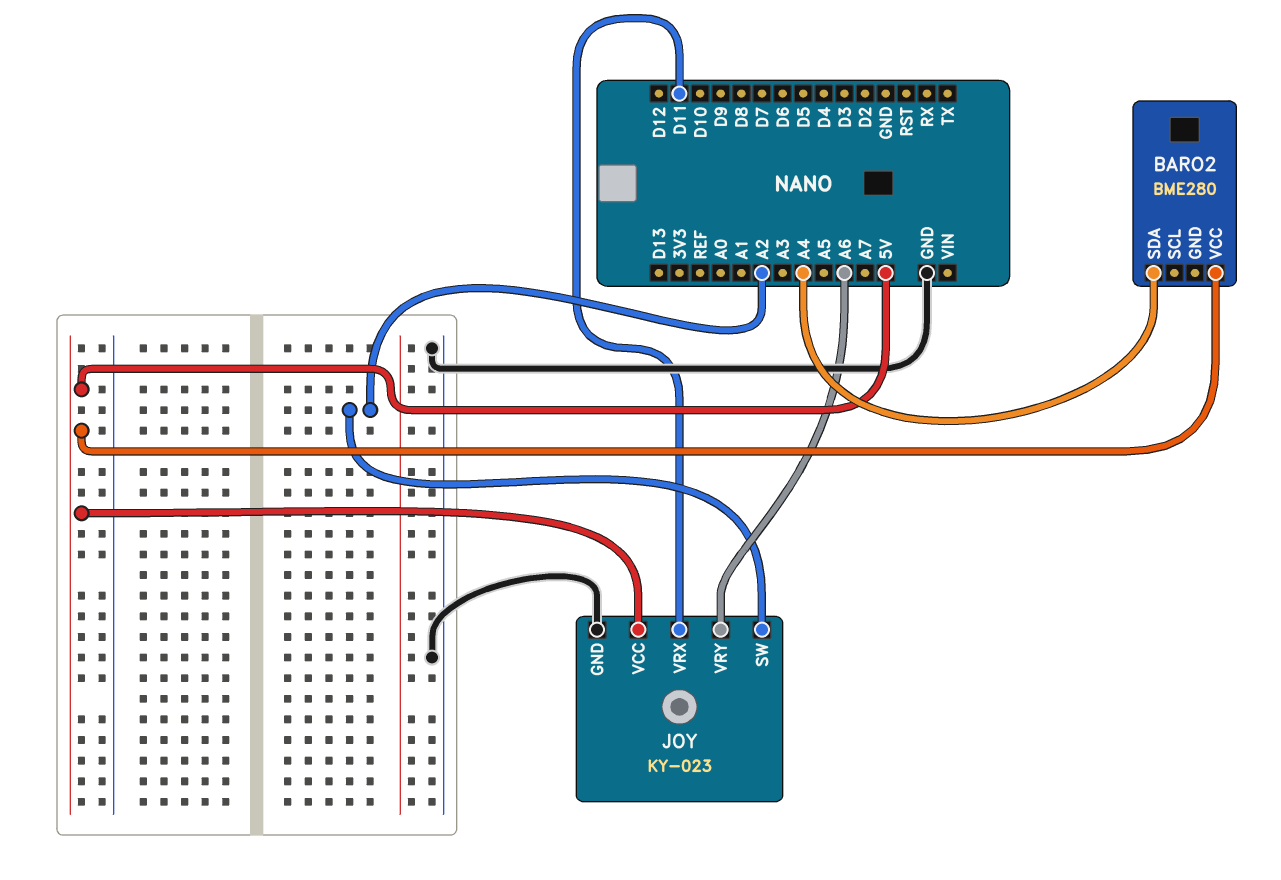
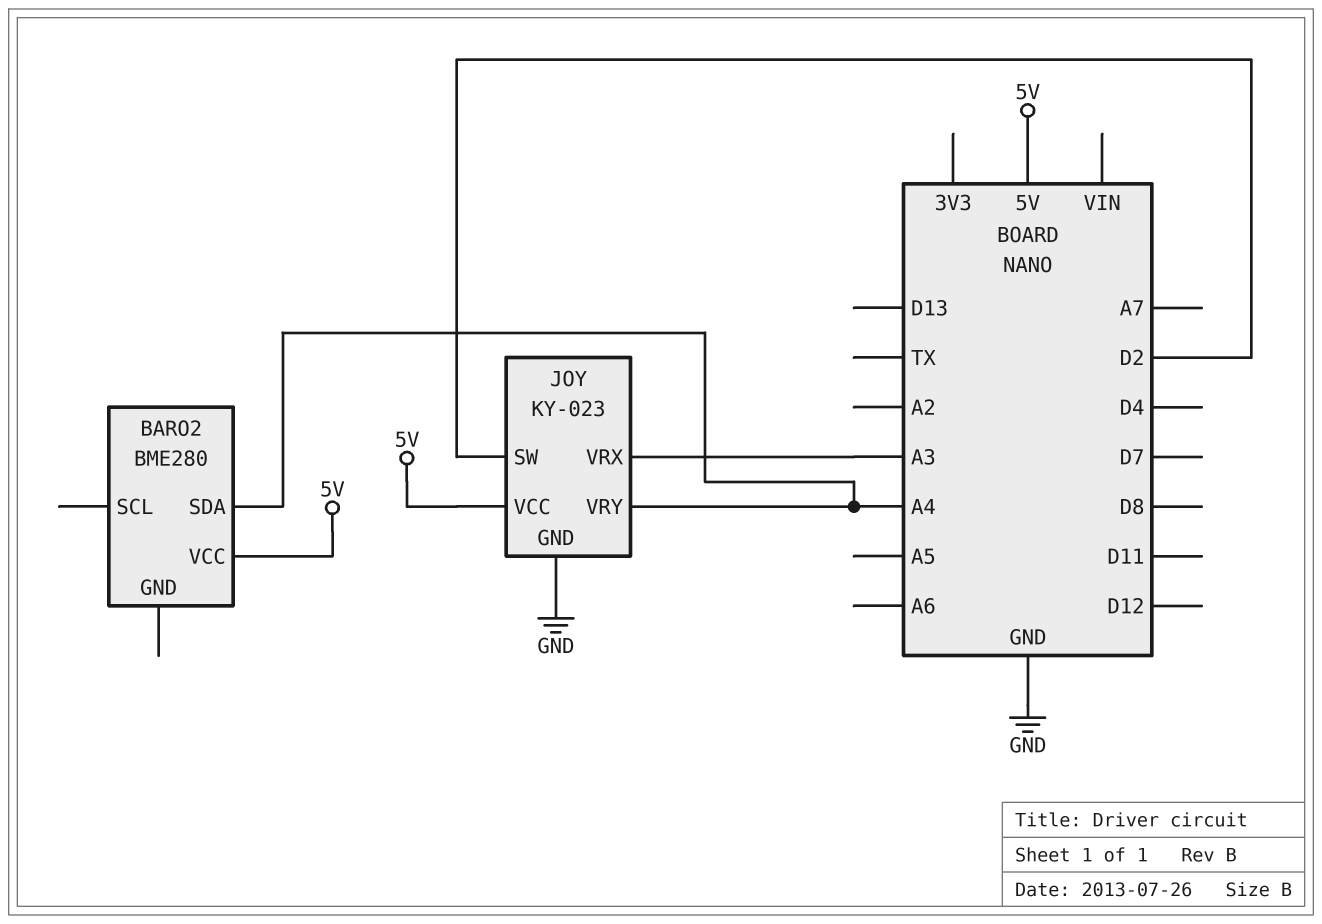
JOY pin SW: A2 -> D2
JOY pin VRX: D11 -> A3
JOY pin VRY: A6 -> A4

